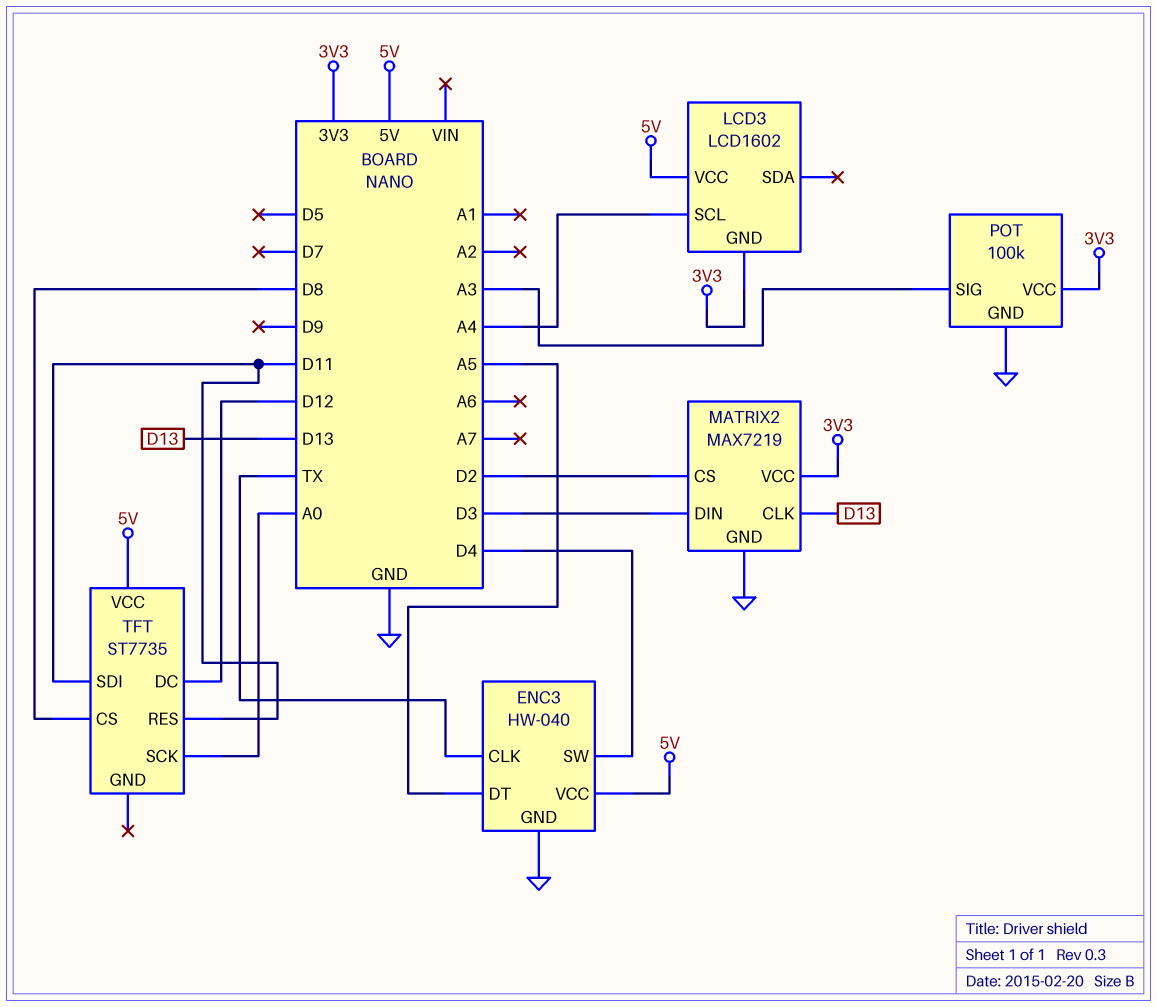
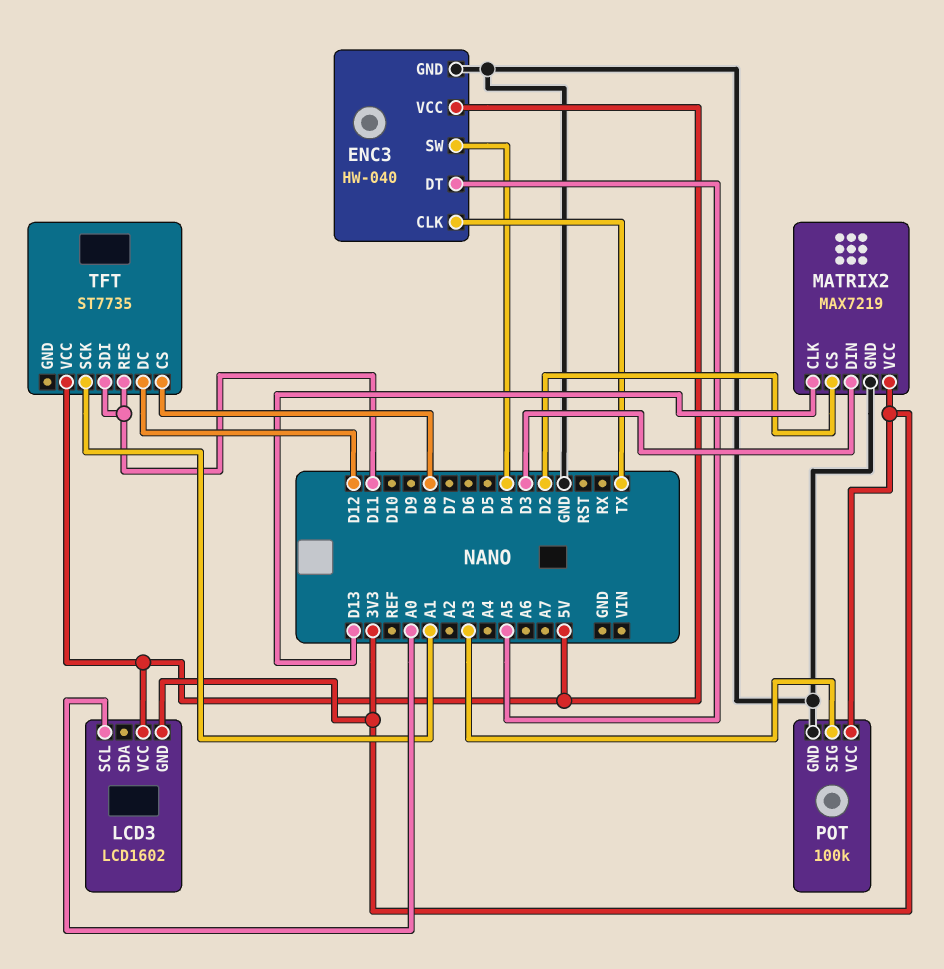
LCD3 pin SCL: A4 -> A0
TFT pin SCK: A0 -> A1

